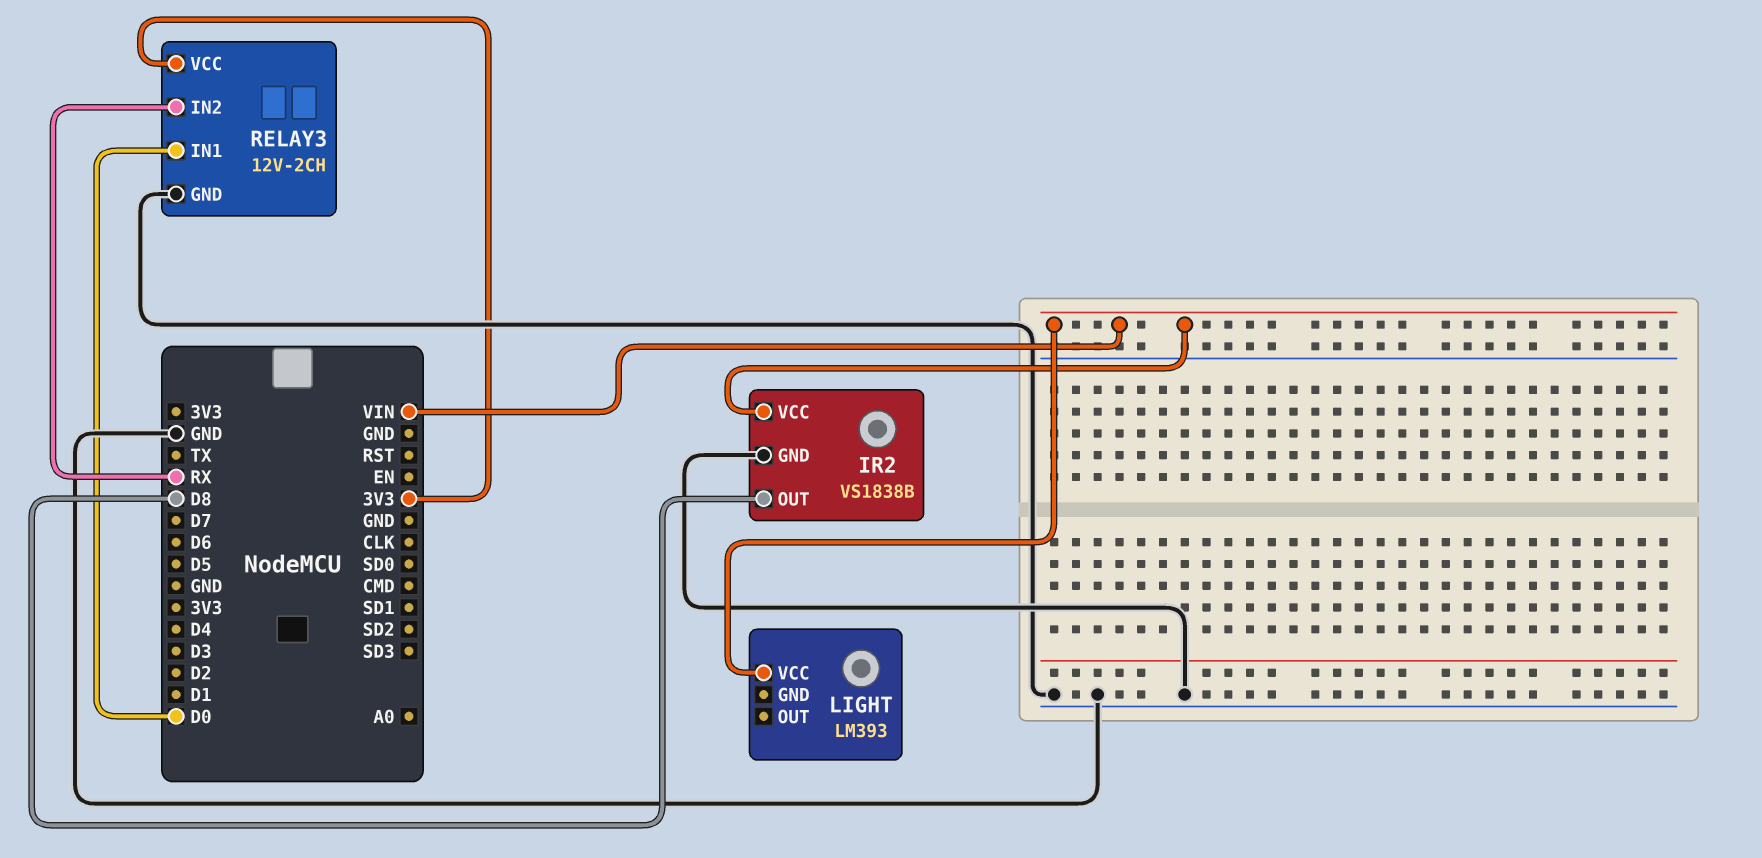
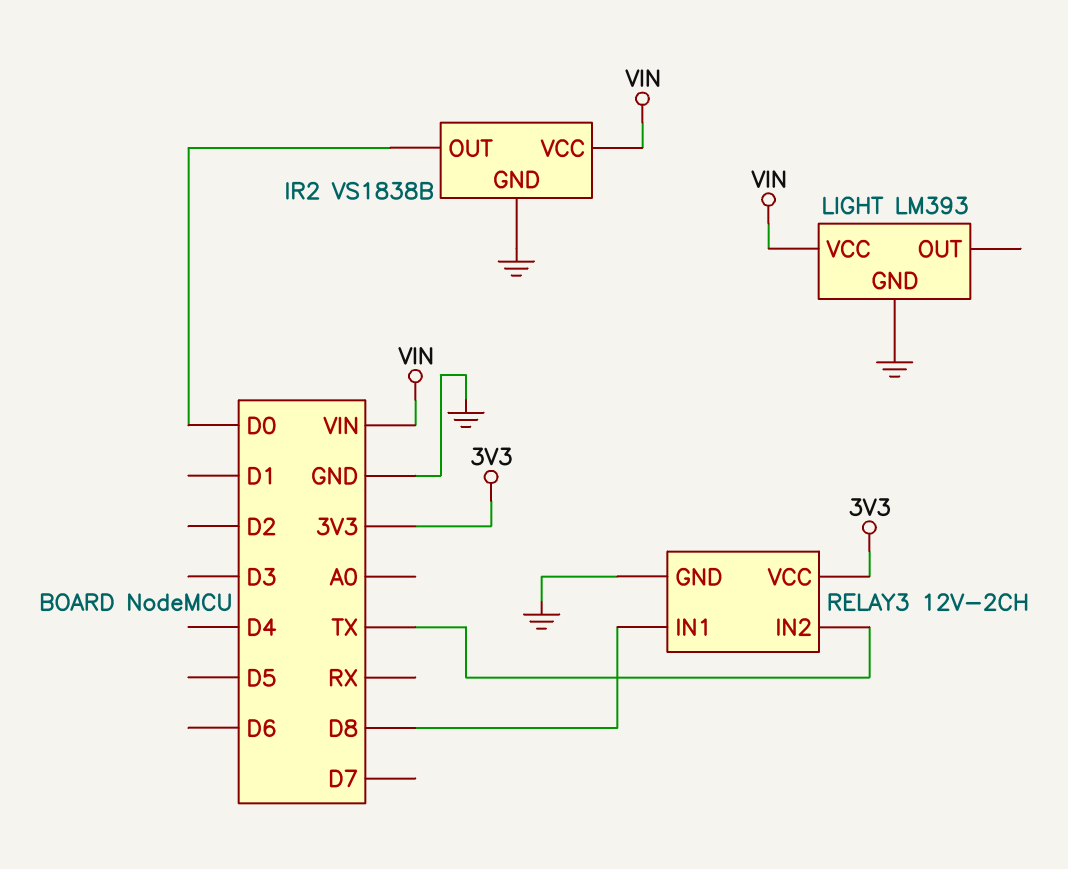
IR2 pin OUT: D8 -> D0
LIGHT pin GND: none -> GND
RELAY3 pin IN1: D0 -> D8
RELAY3 pin IN2: RX -> TX

